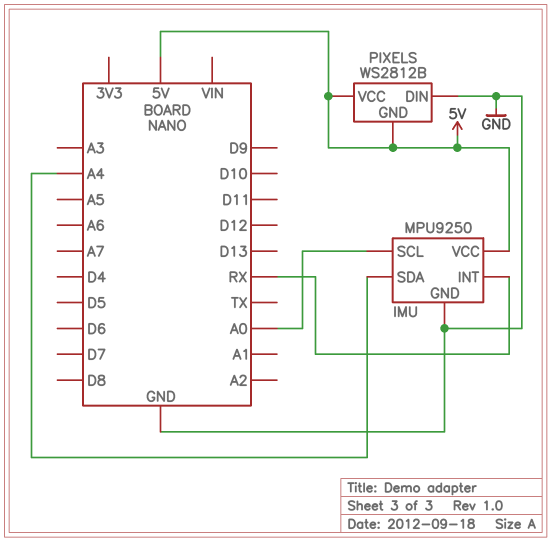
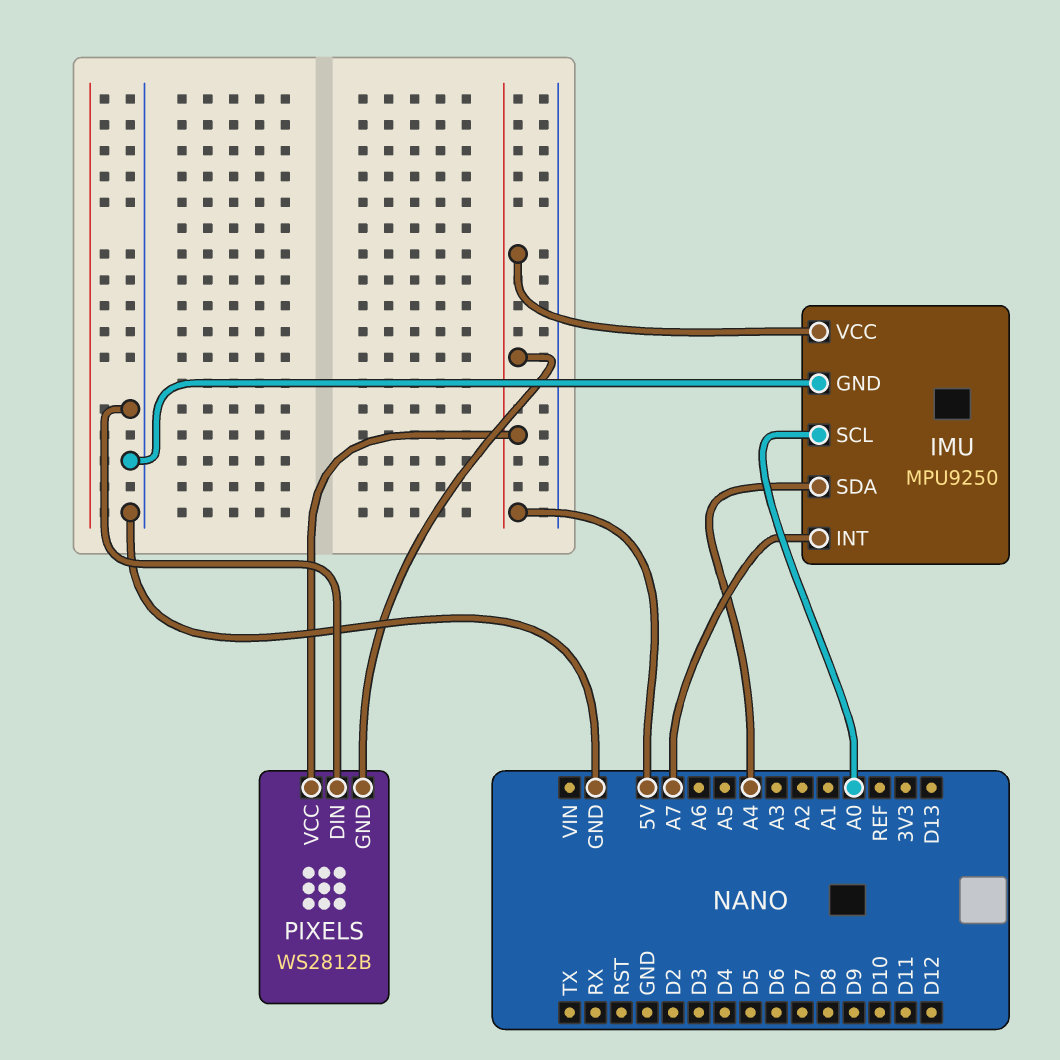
IMU pin INT: RX -> A7

